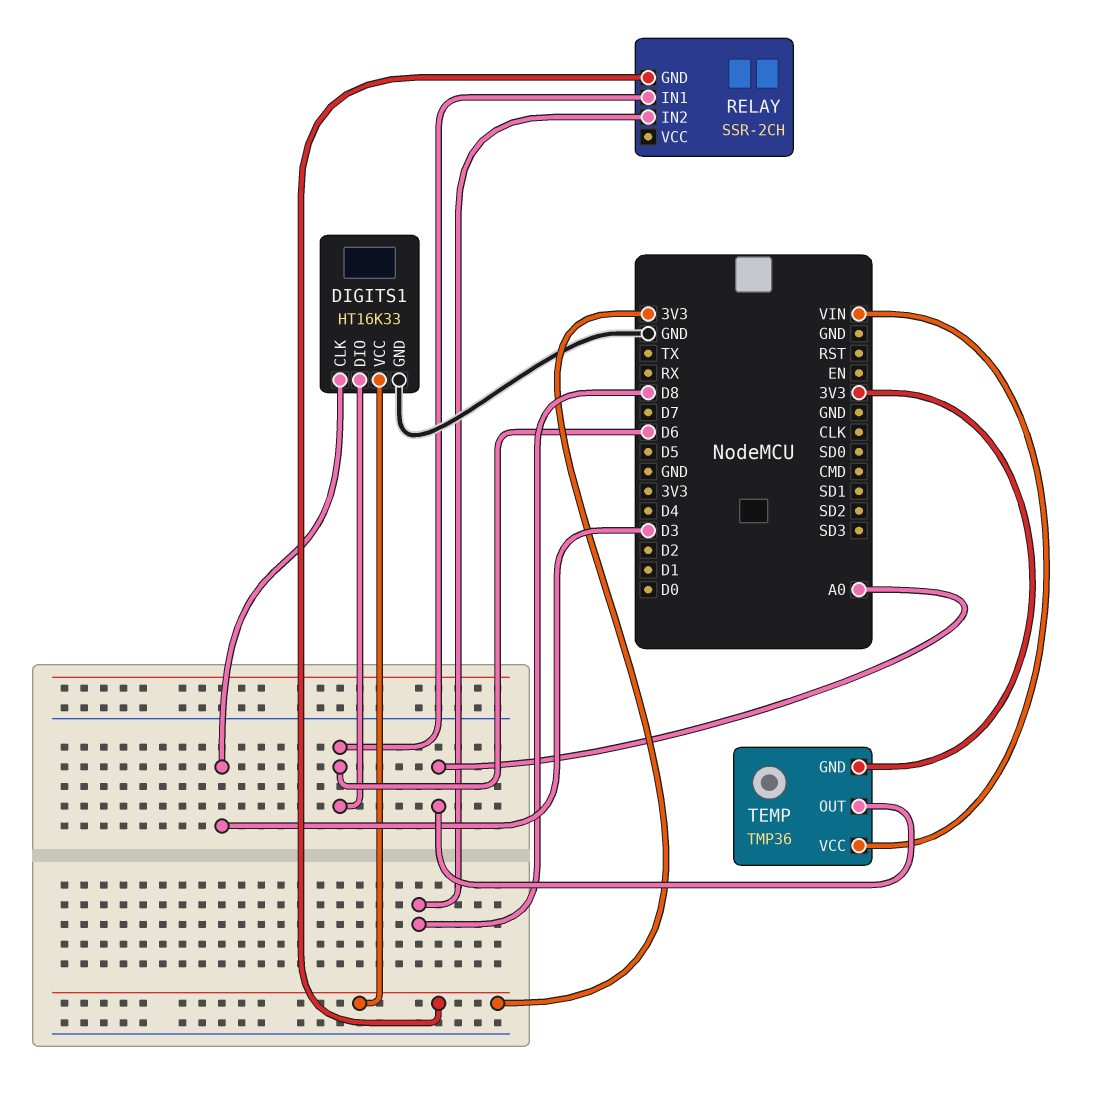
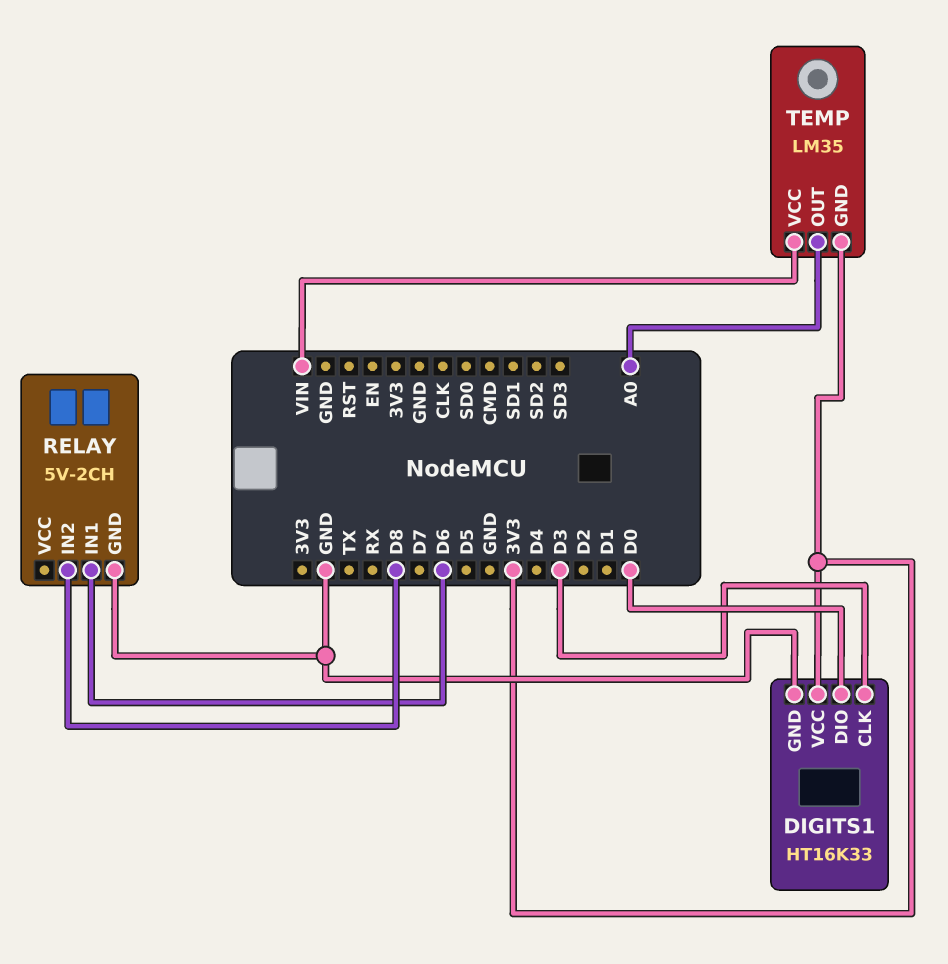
DIGITS1 pin DIO: D6 -> D0
RELAY: SSR-2CH -> 5V-2CH
RELAY pin GND: 3V3 -> GND
TEMP: TMP36 -> LM35

